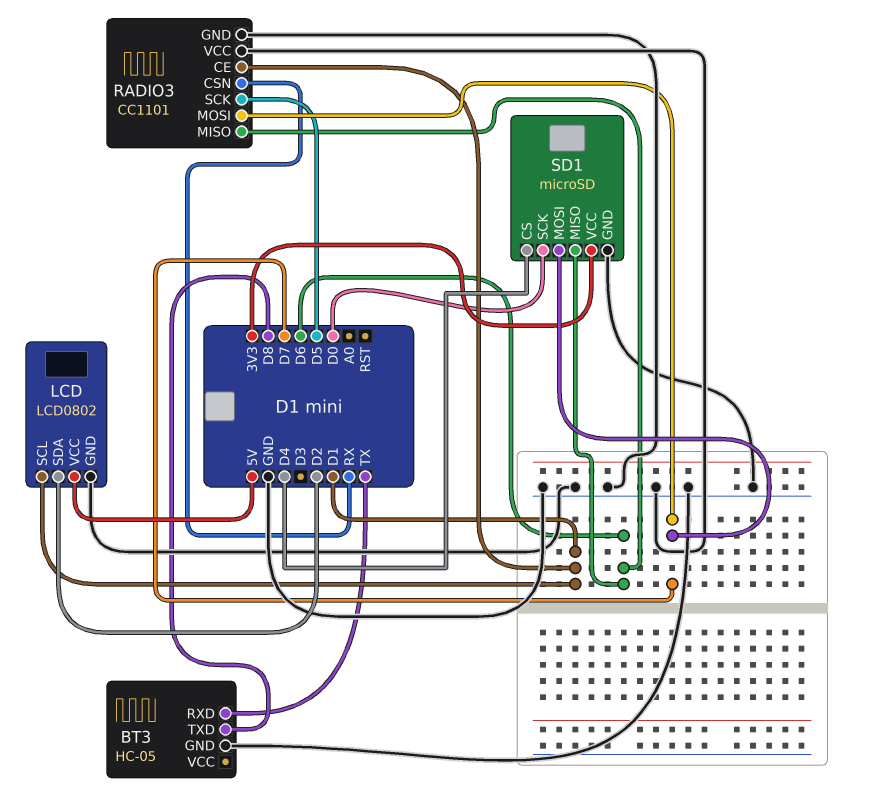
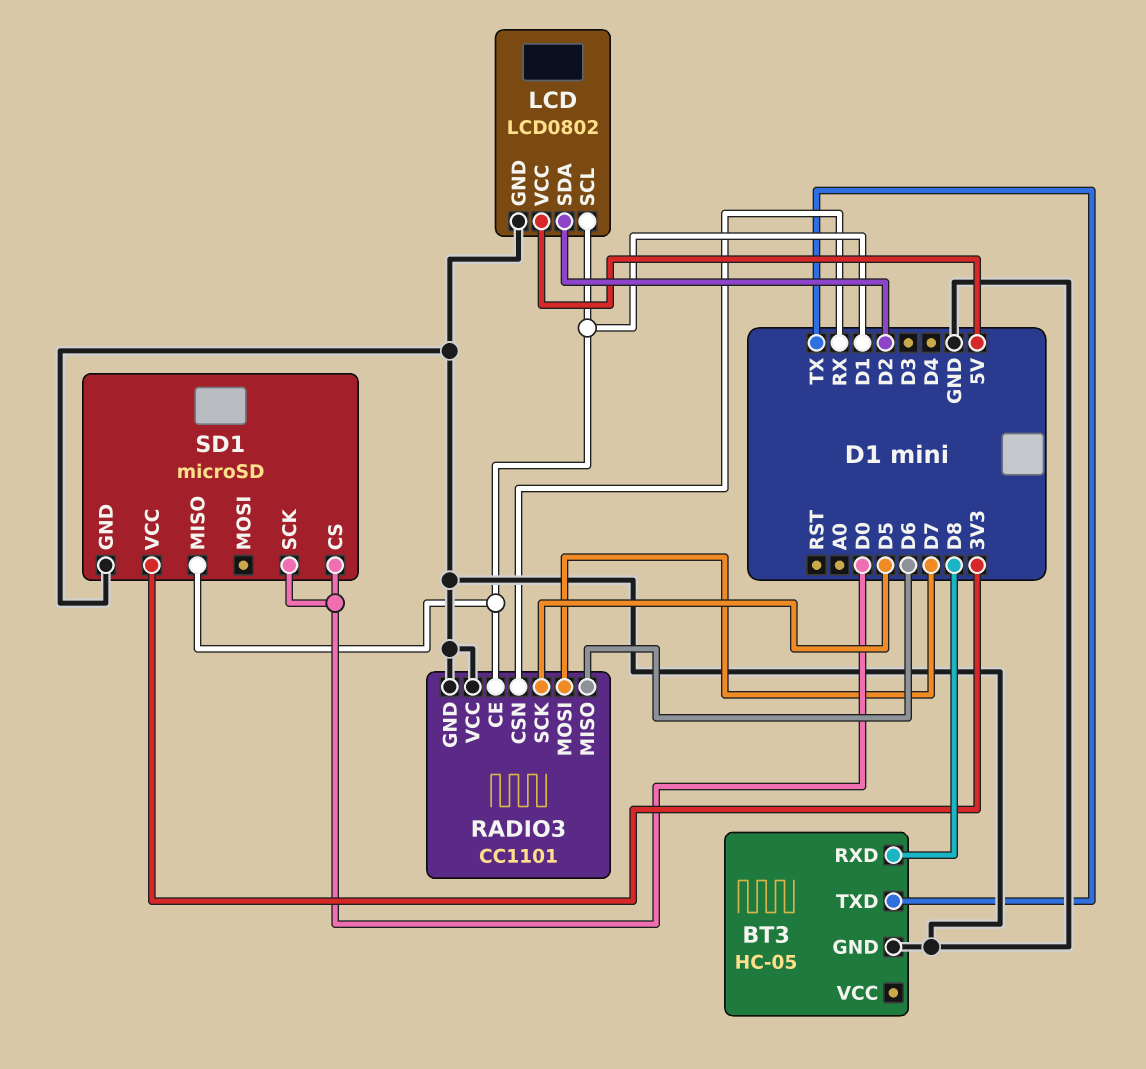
BT3 pin RXD: TX -> D8
BT3 pin TXD: D8 -> TX
SD1 pin CS: D4 -> D0
SD1 pin MISO: D6 -> D1
SD1 pin MOSI: D7 -> none

